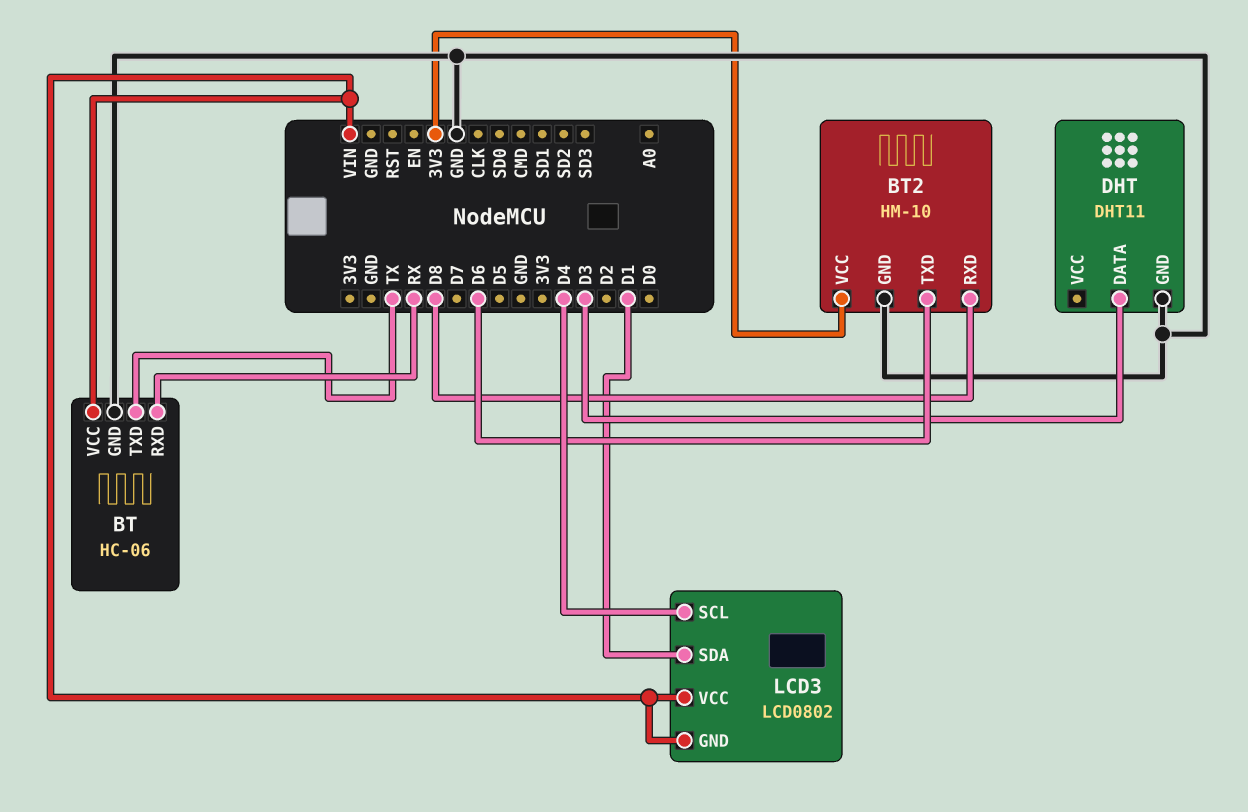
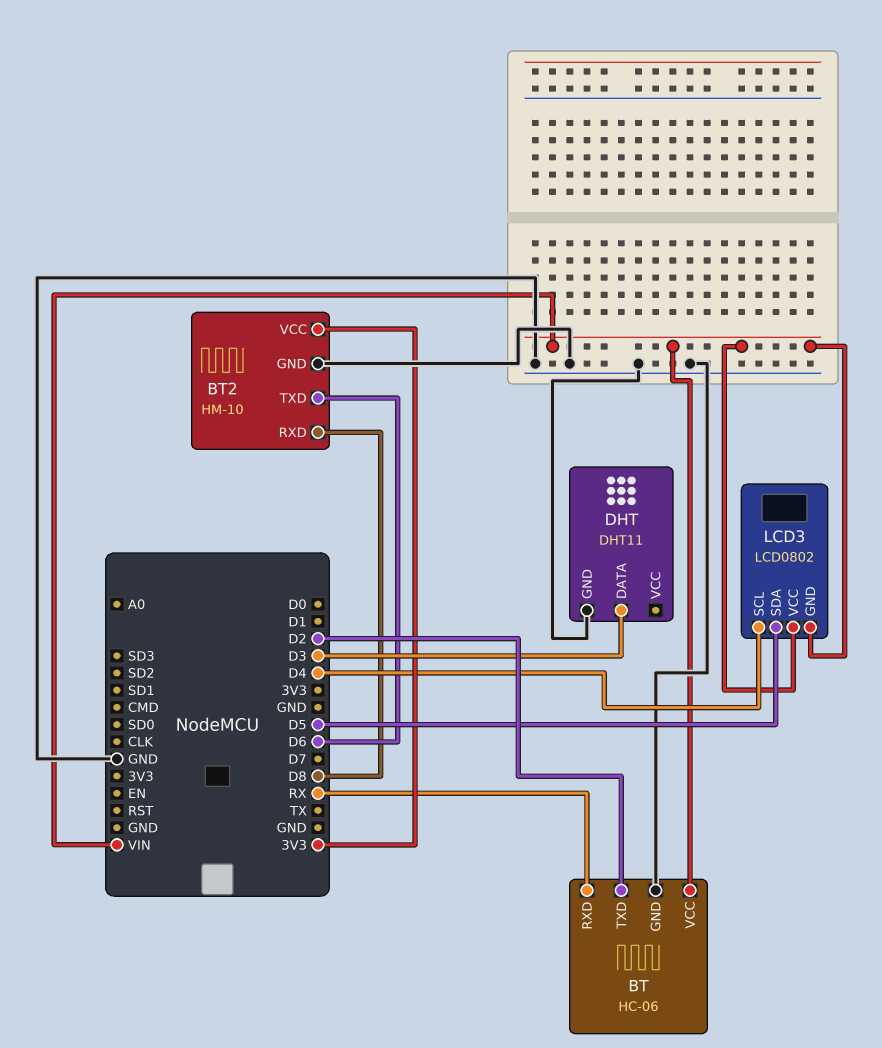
BT pin TXD: TX -> D2
LCD3 pin SDA: D1 -> D5

